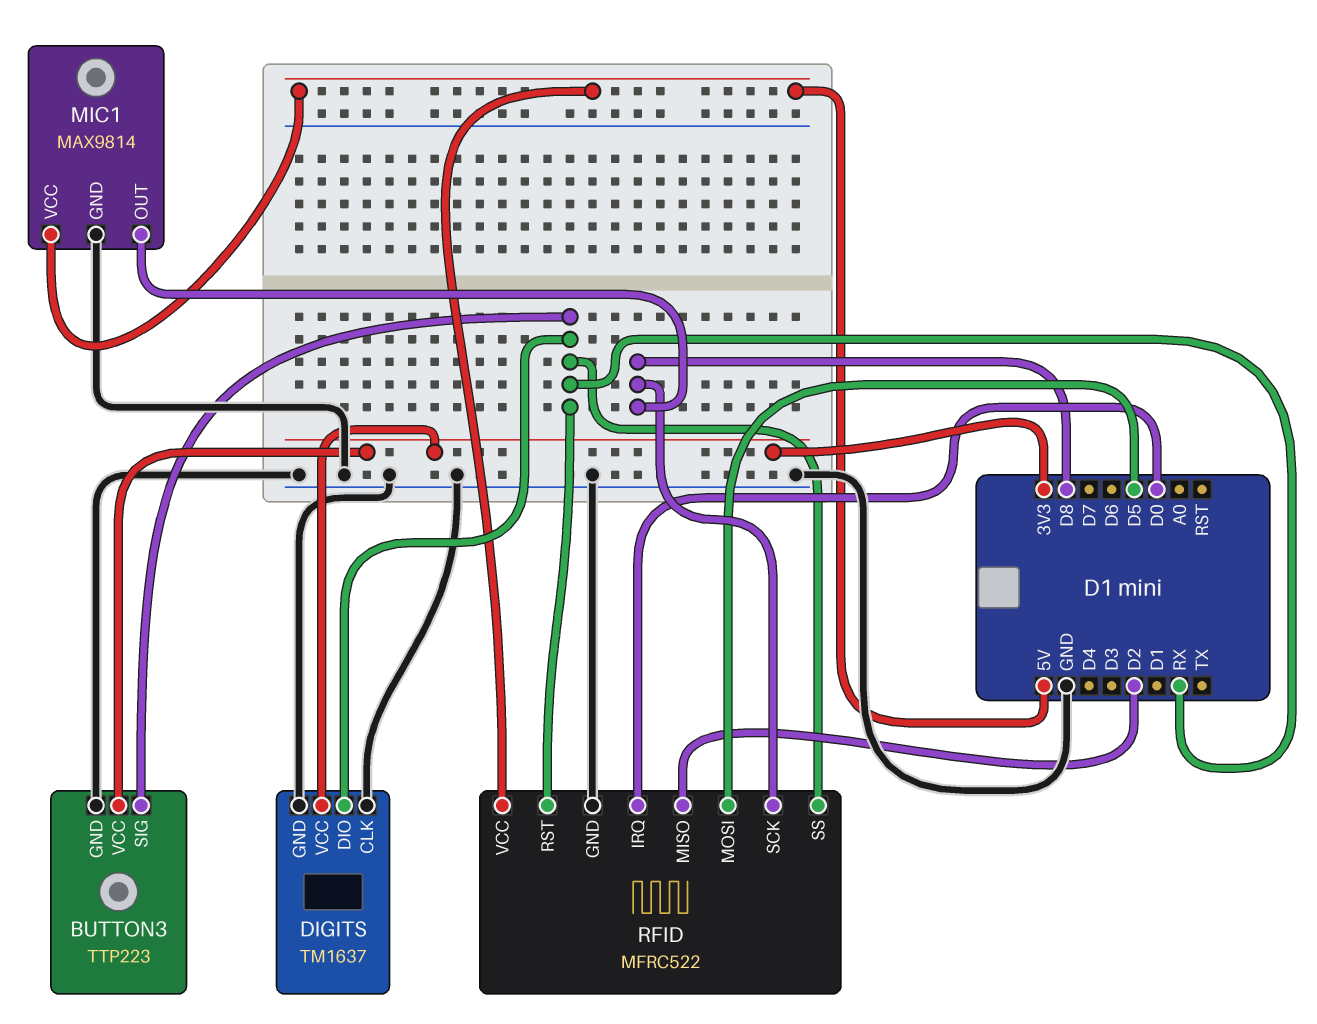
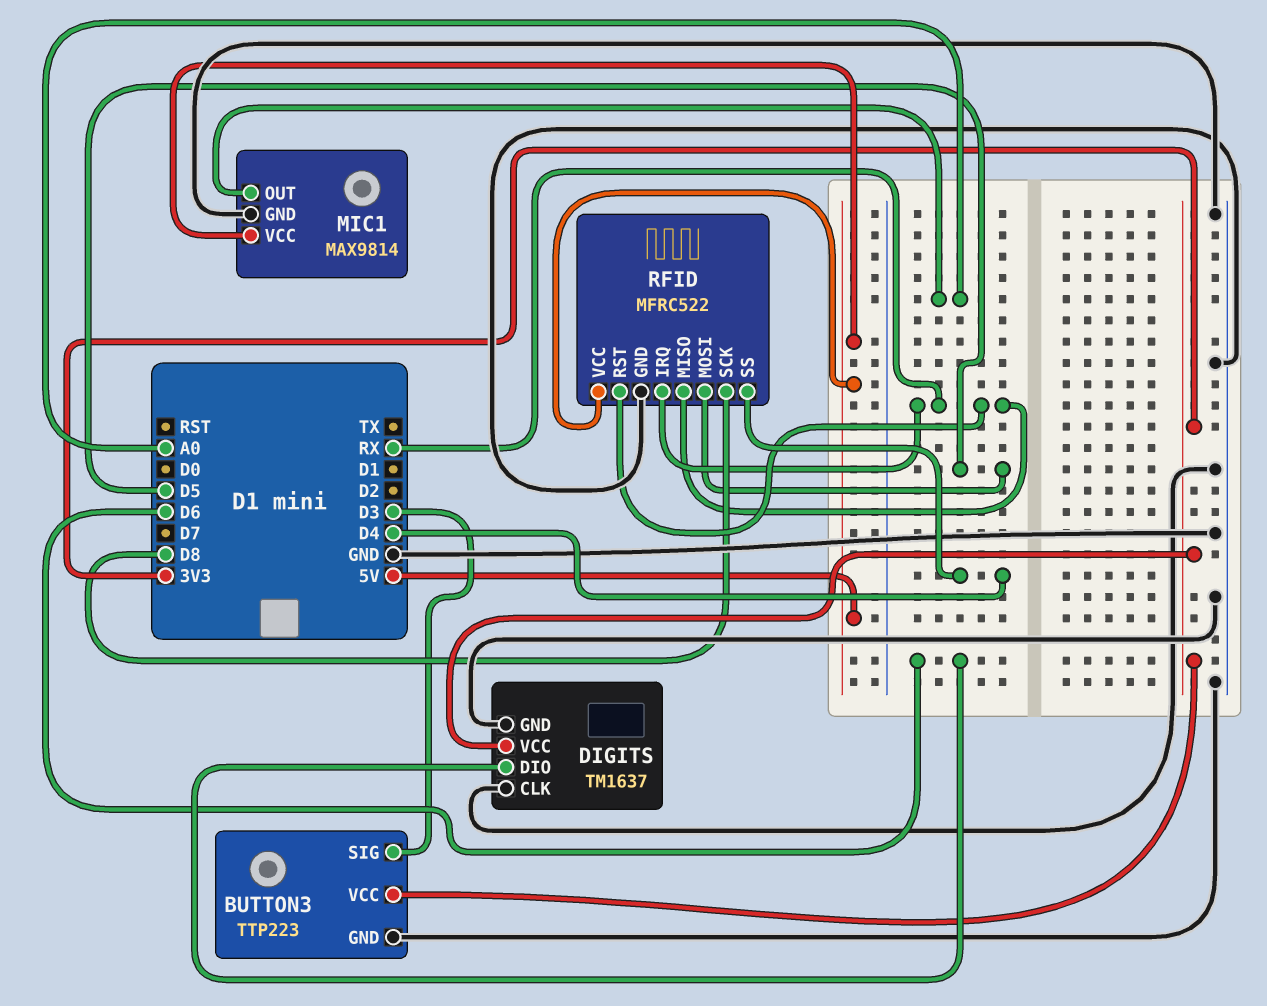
BUTTON3 pin SIG: RX -> D3
DIGITS pin DIO: RX -> D6
MIC1 pin OUT: D8 -> A0
RFID pin IRQ: D0 -> RX
RFID pin MISO: D2 -> RX
RFID pin SS: RX -> D4

